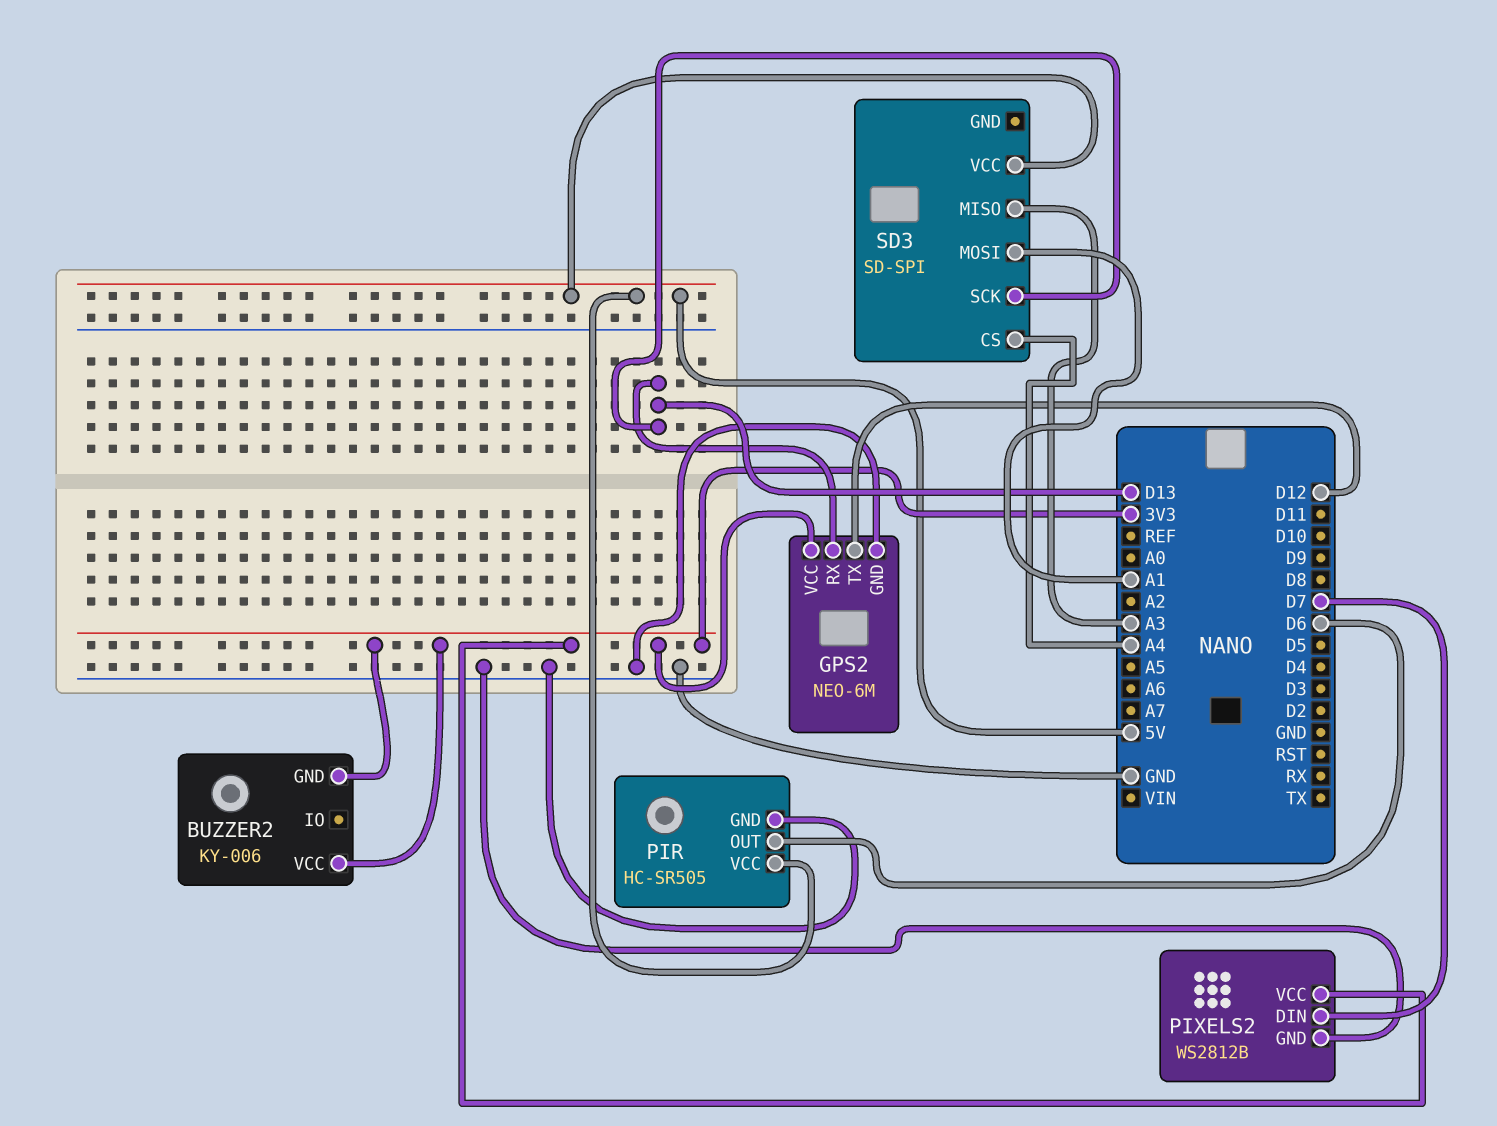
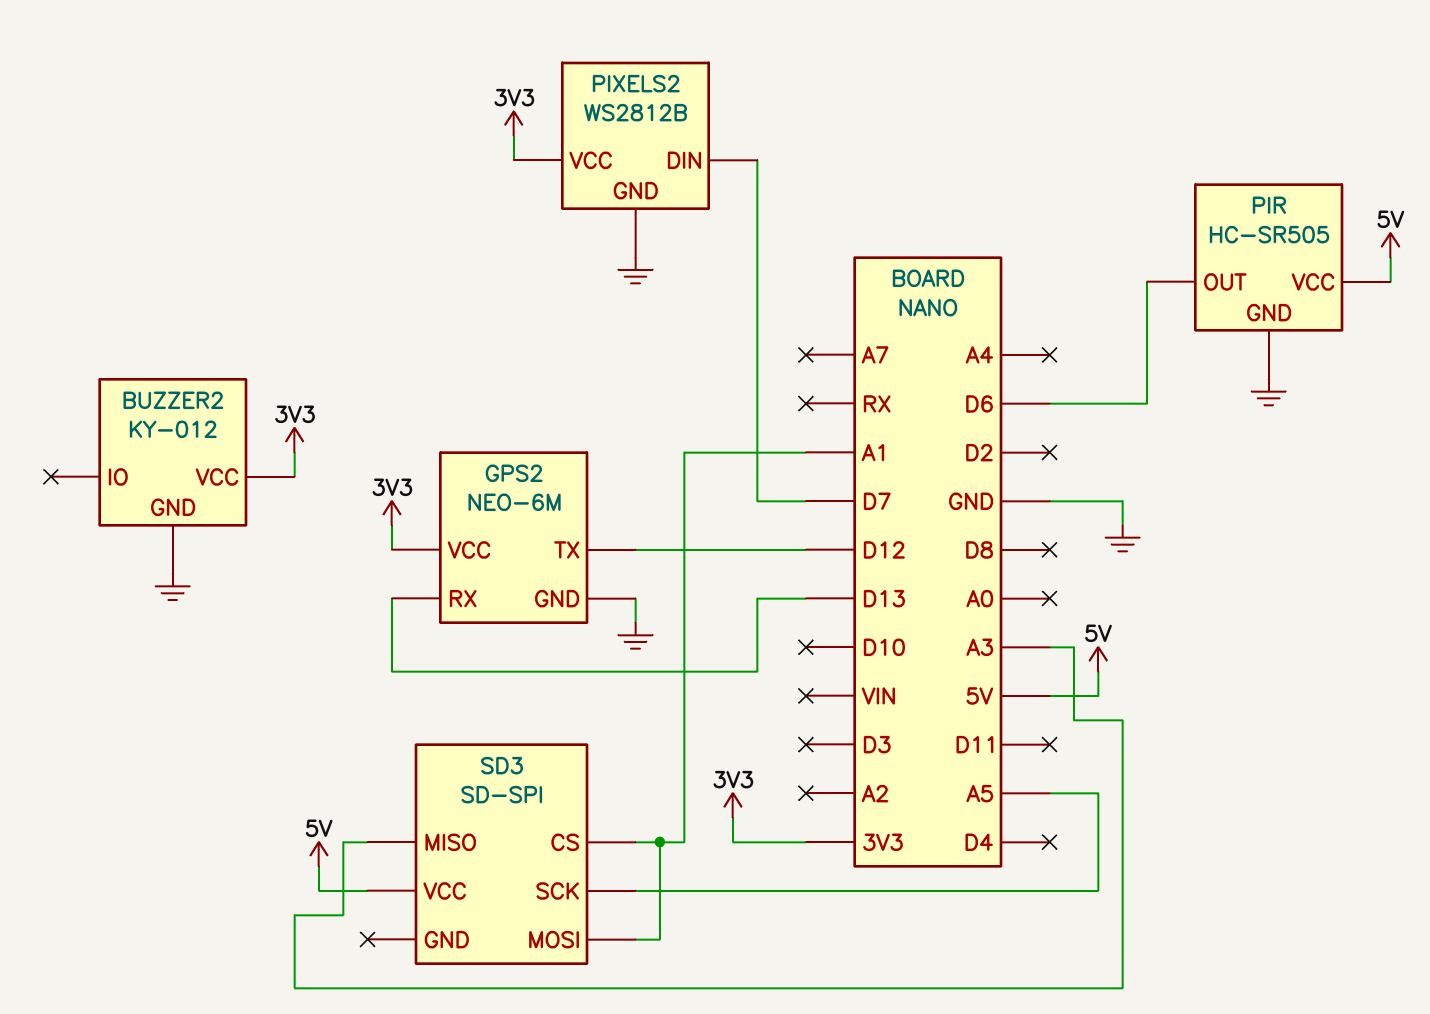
BUZZER2: KY-006 -> KY-012
BUZZER2 pin GND: 3V3 -> GND
SD3 pin CS: A4 -> A1
SD3 pin SCK: D13 -> A5

